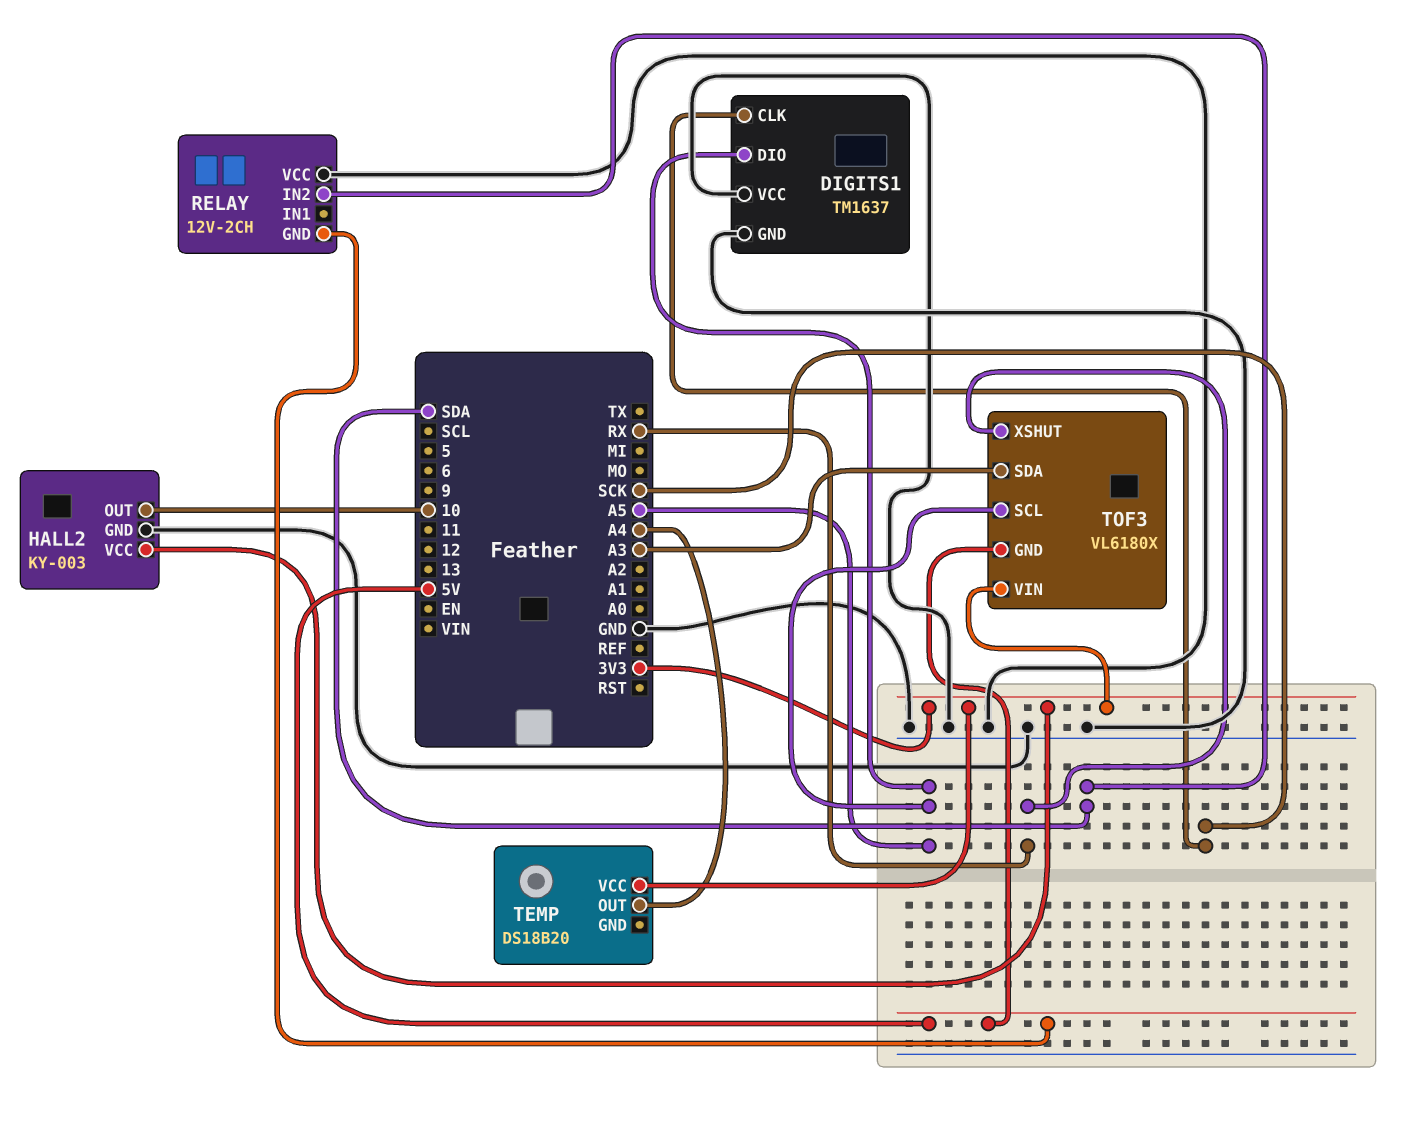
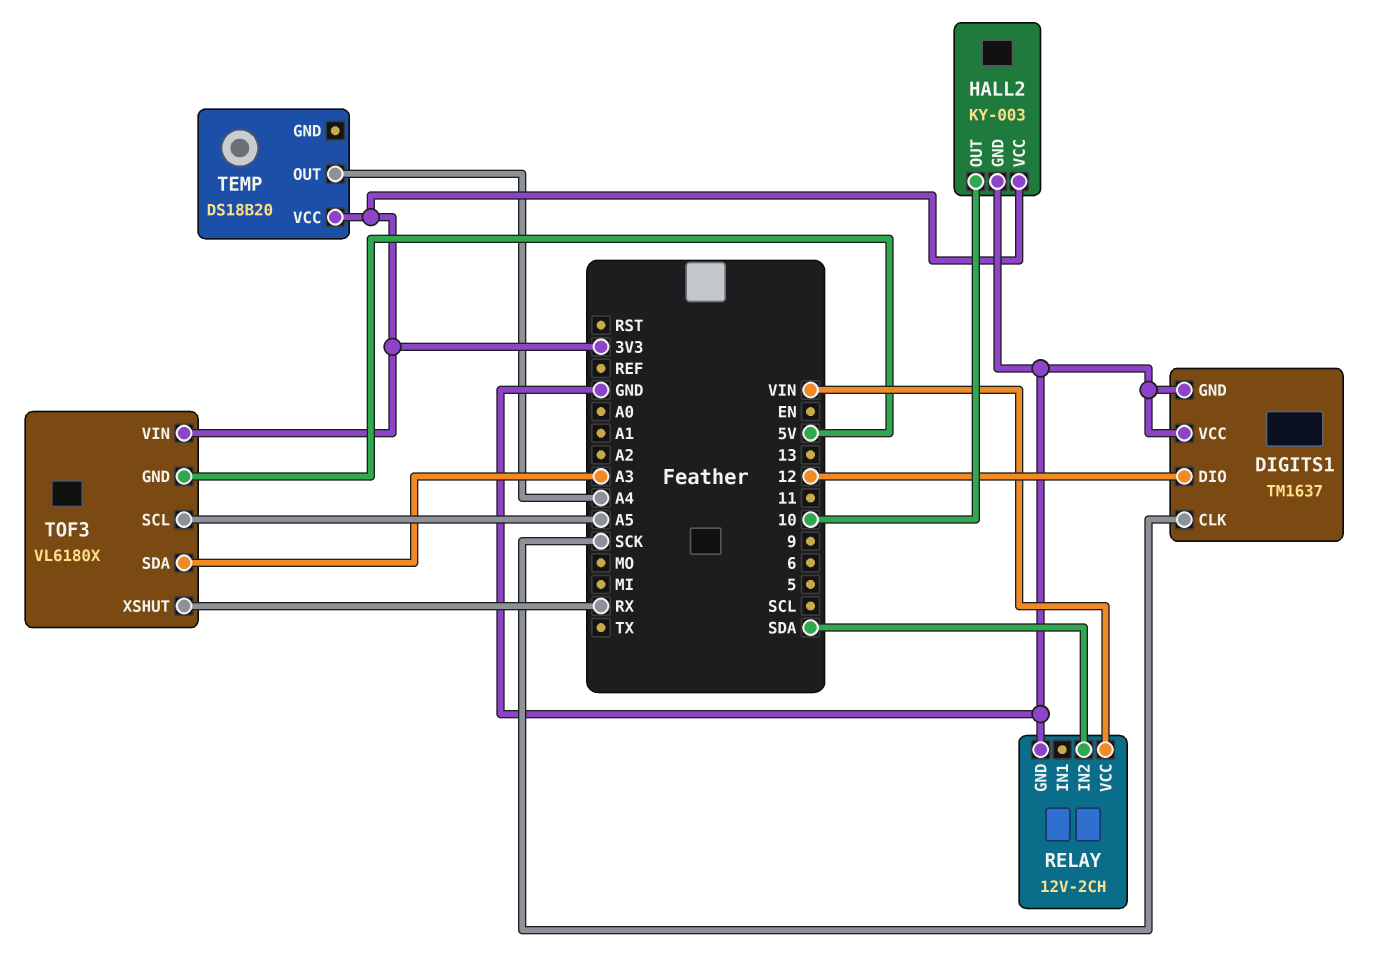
DIGITS1 pin DIO: A5 -> 12
RELAY pin GND: 5V -> GND
RELAY pin VCC: GND -> VIN

